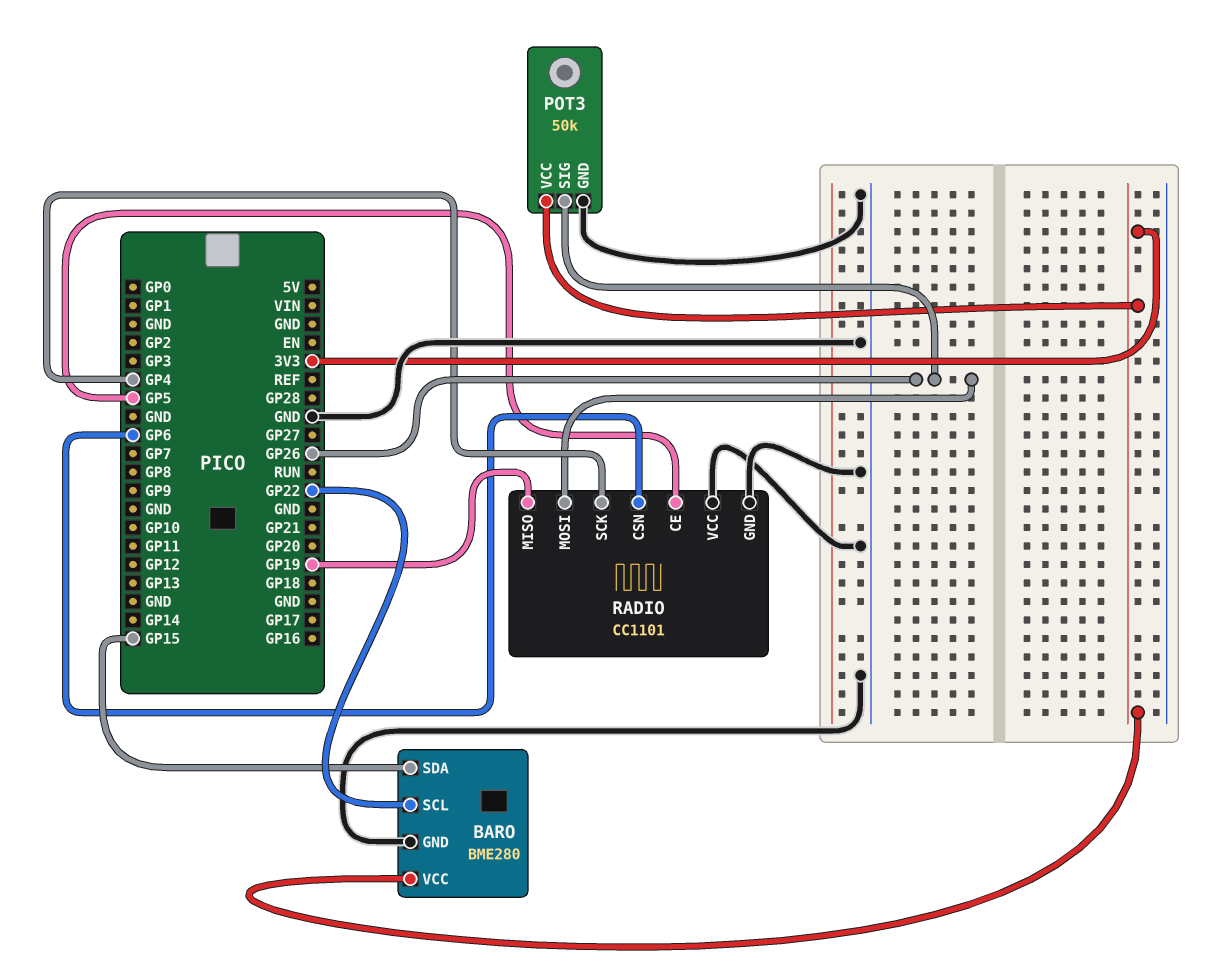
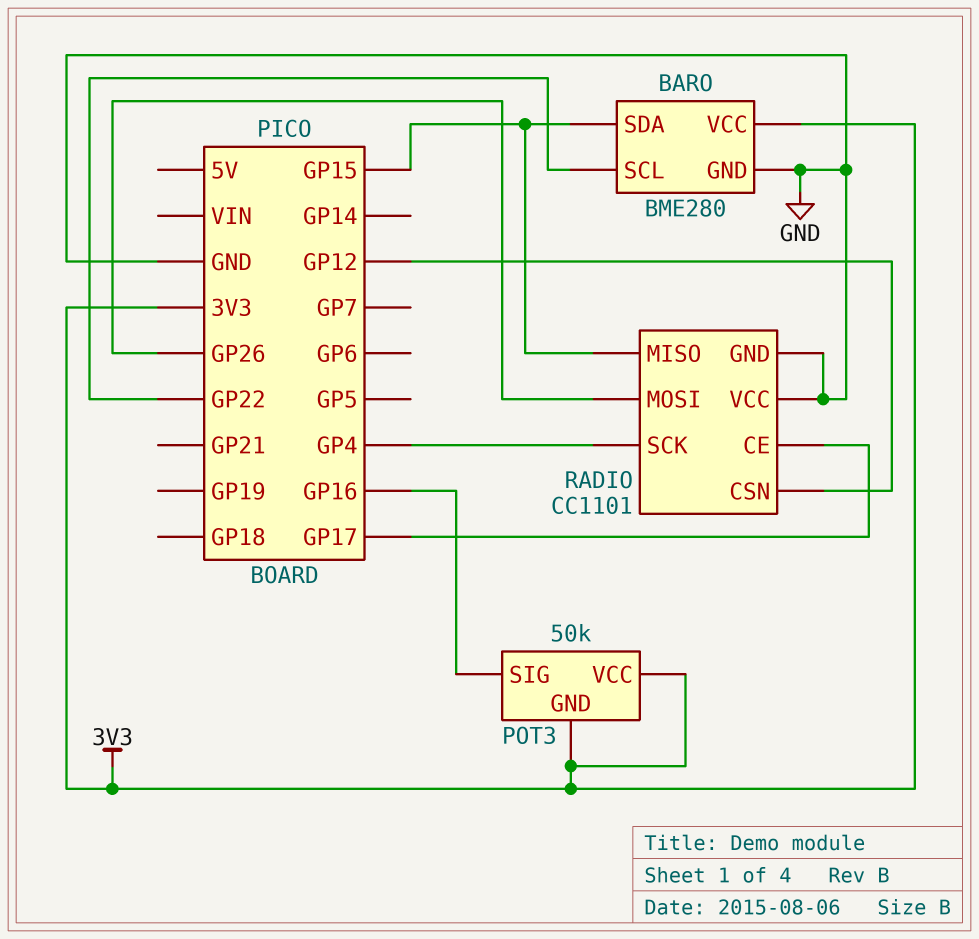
POT3 pin GND: GND -> 3V3
POT3 pin SIG: GP26 -> GP16
RADIO pin CE: GP5 -> GP17
RADIO pin CSN: GP6 -> GP12
RADIO pin MISO: GP19 -> GP15

